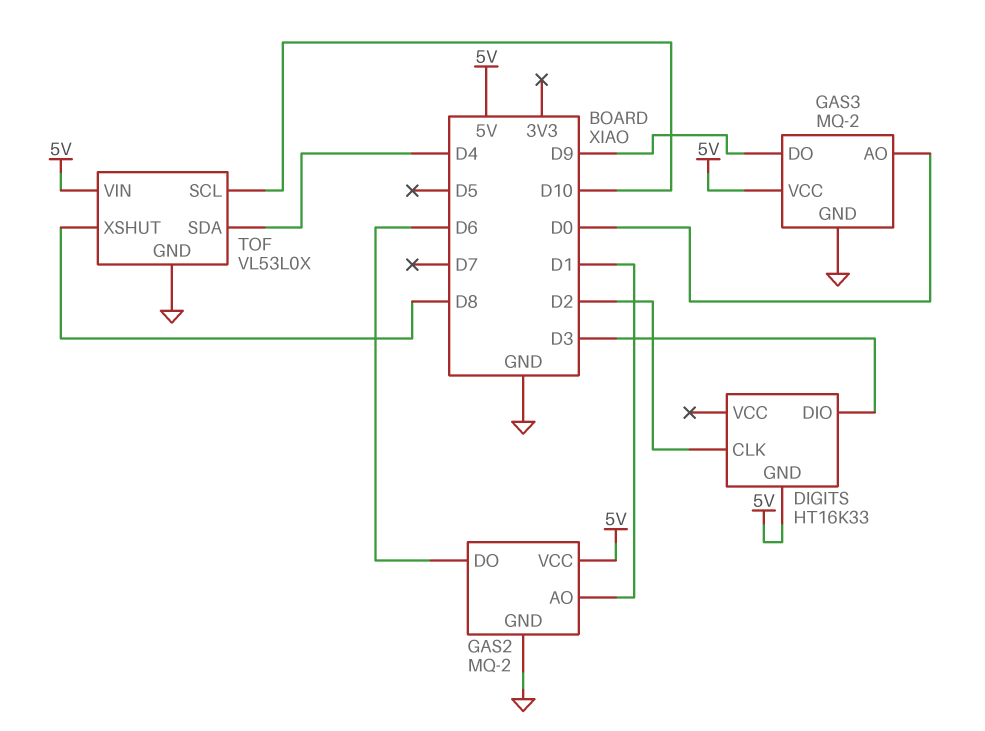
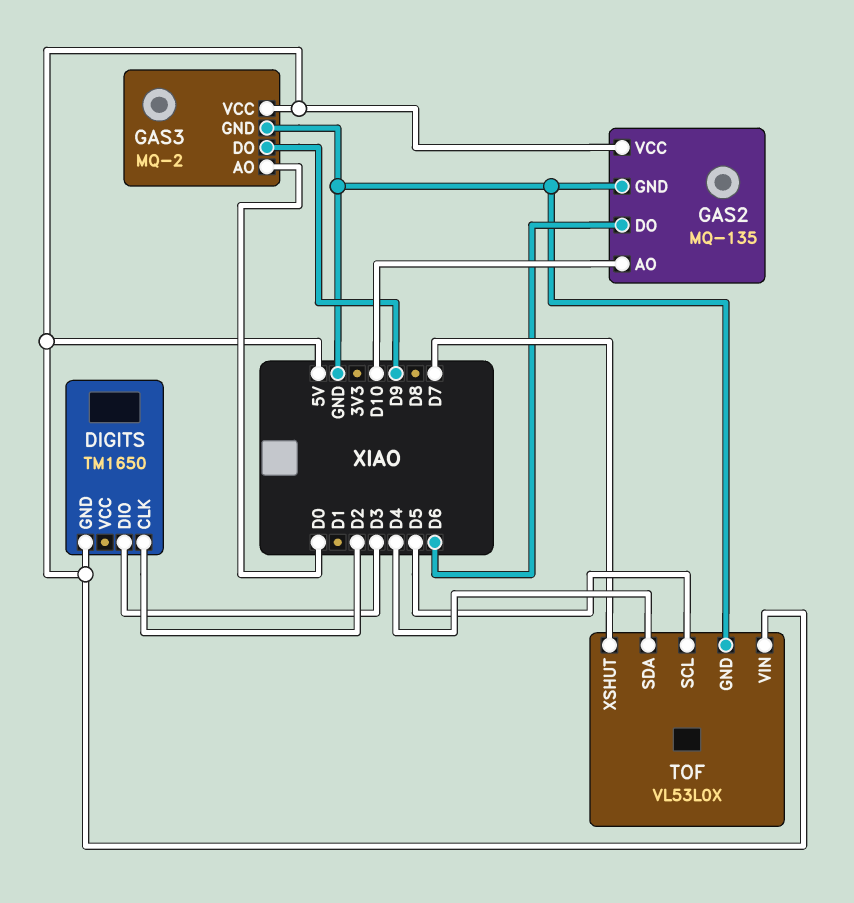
DIGITS: HT16K33 -> TM1650
GAS2: MQ-2 -> MQ-135
GAS2 pin AO: D1 -> D10
TOF pin SCL: D10 -> D5
TOF pin XSHUT: D8 -> D7

